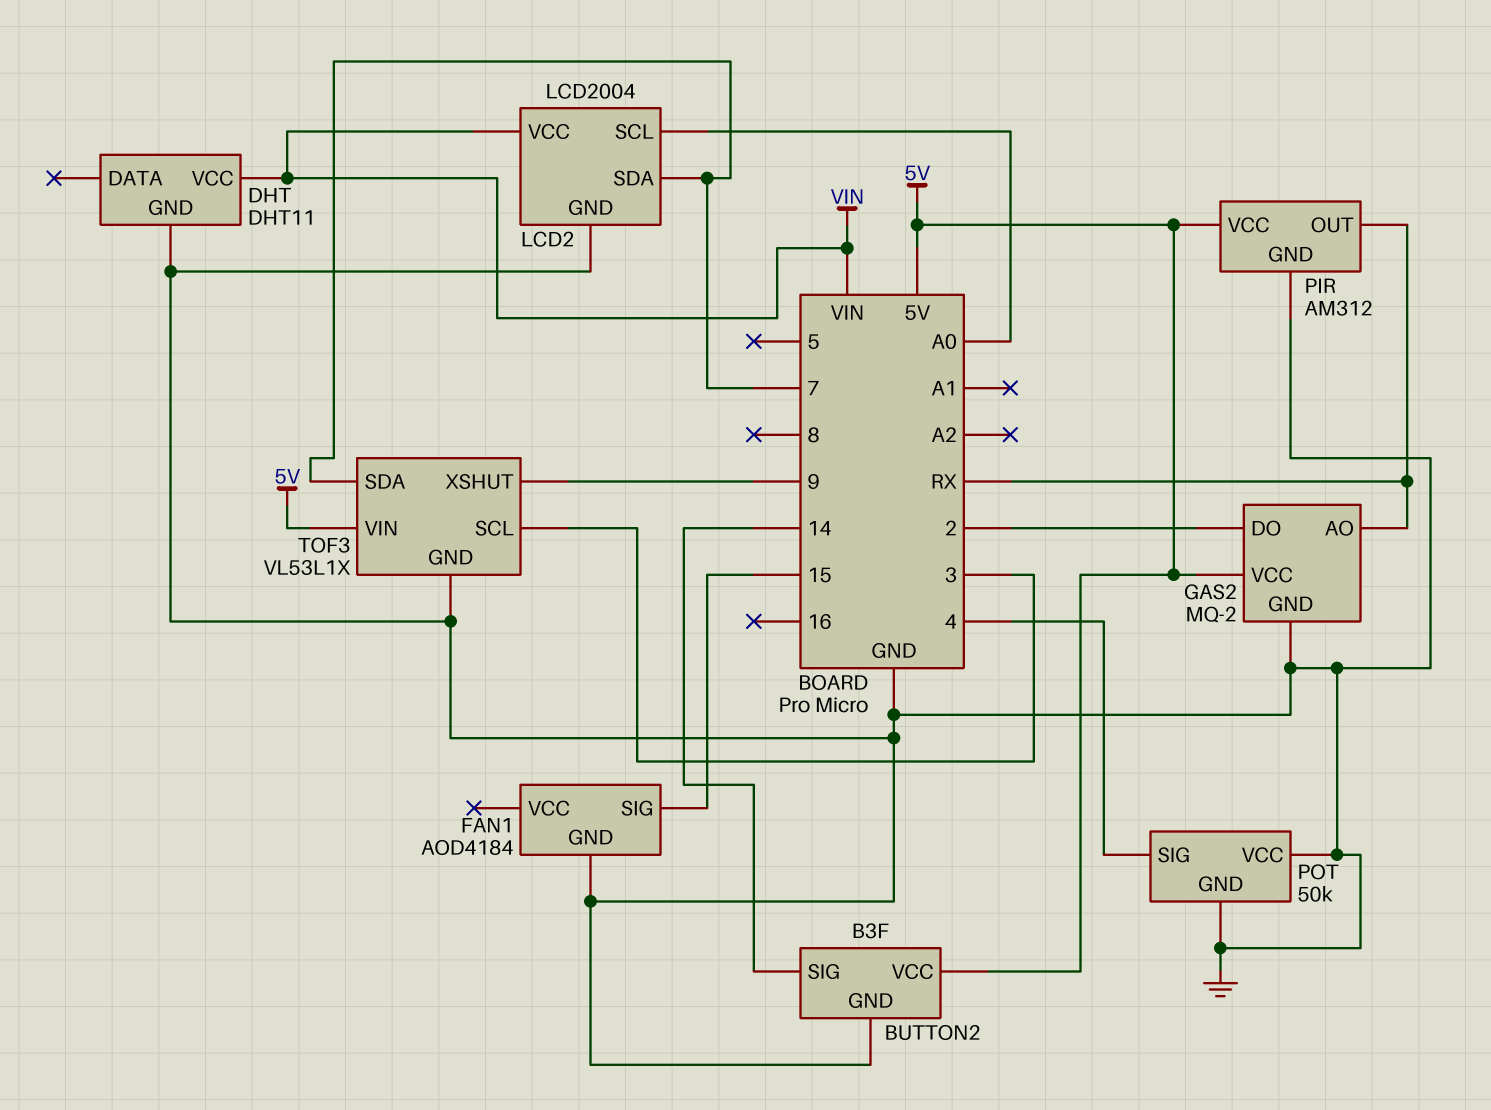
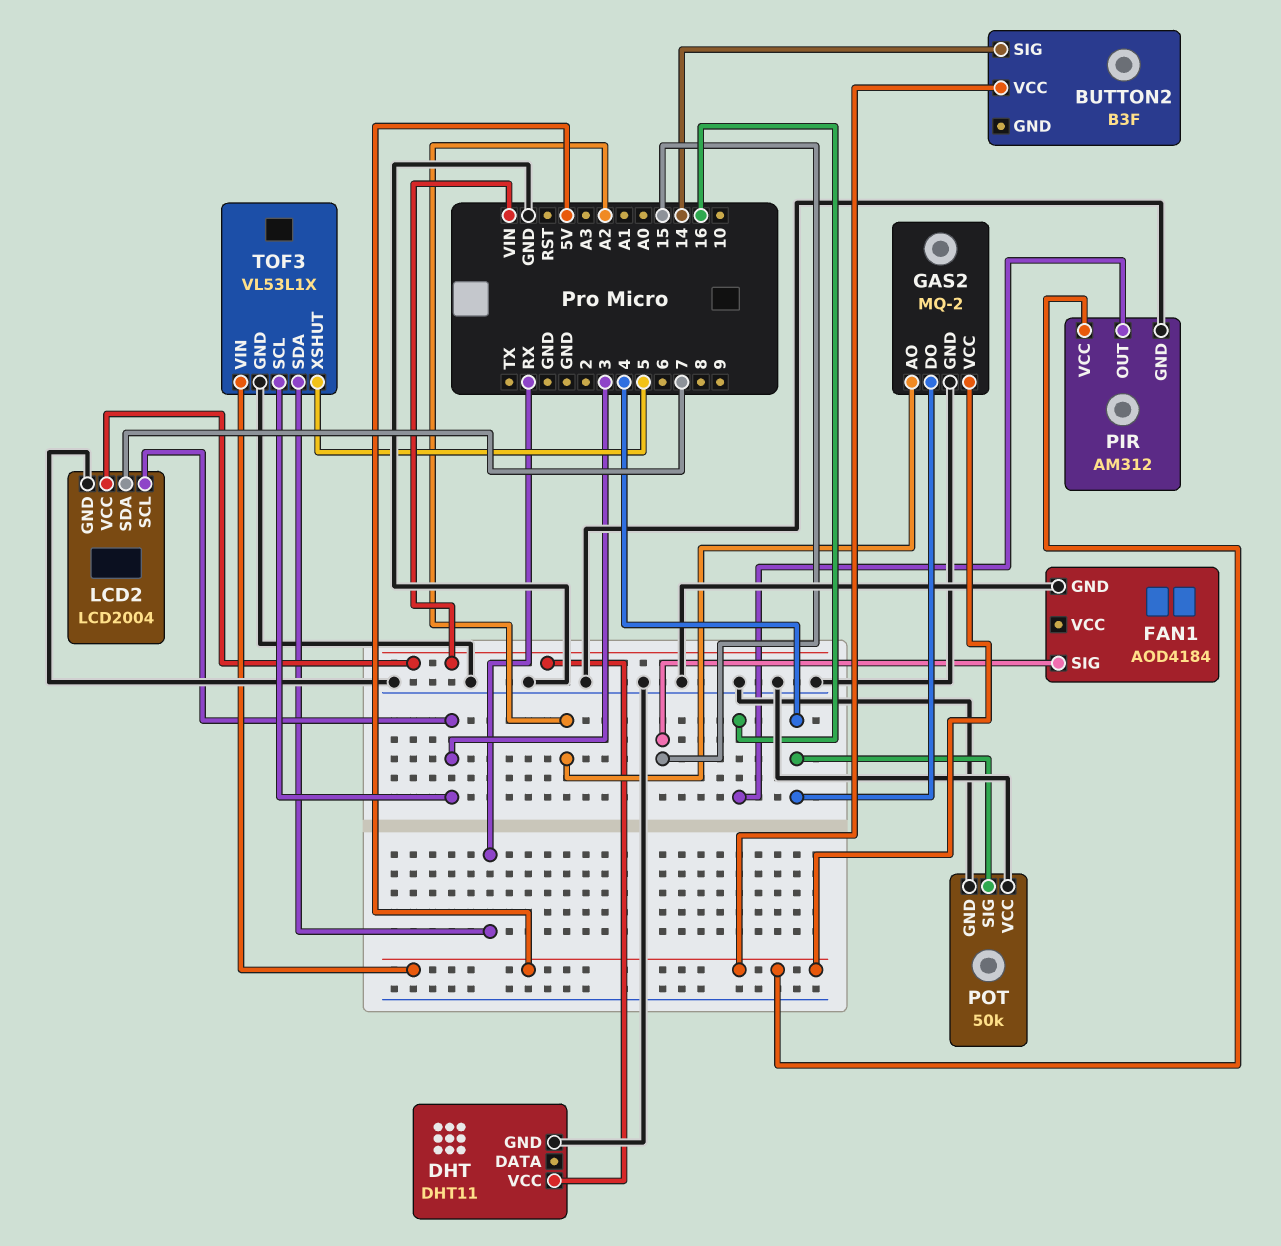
BUTTON2 pin GND: GND -> none
GAS2 pin AO: RX -> A2
GAS2 pin DO: 2 -> 4
LCD2 pin SCL: A0 -> 3
PIR pin OUT: RX -> 16
TOF3 pin SDA: 7 -> RX
TOF3 pin XSHUT: 9 -> 5

